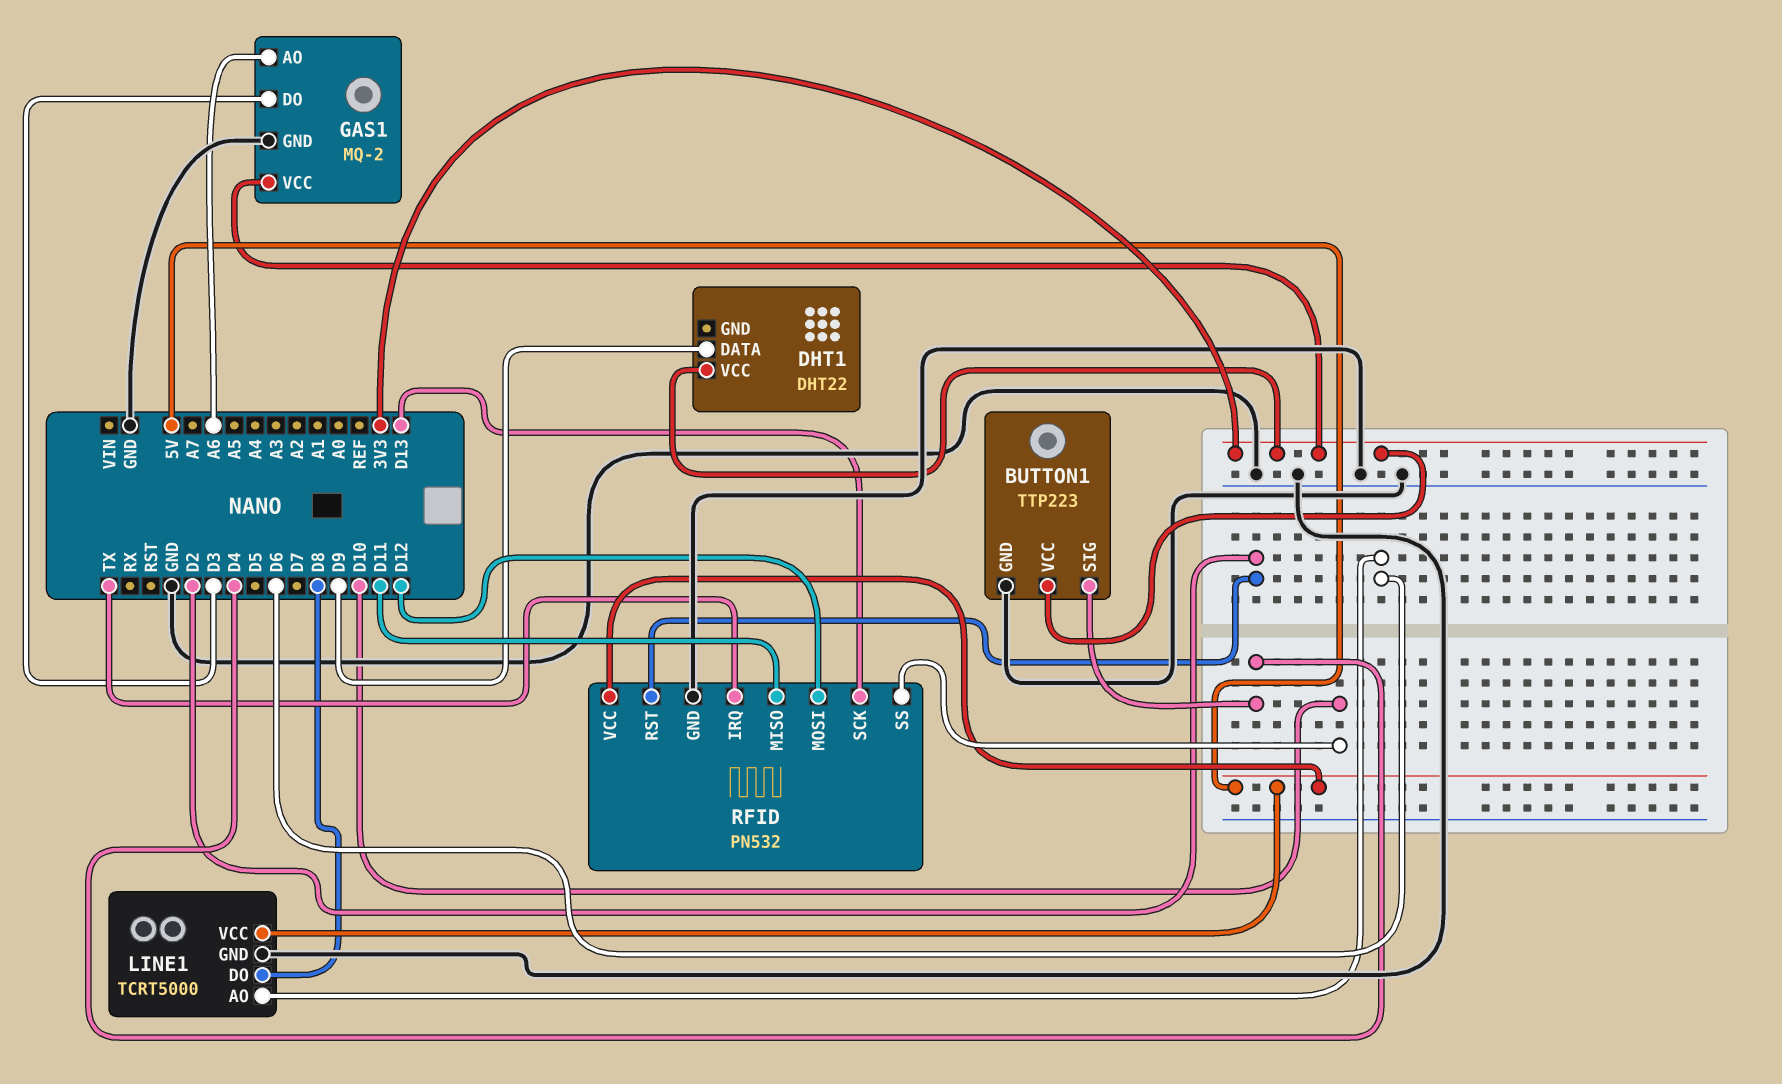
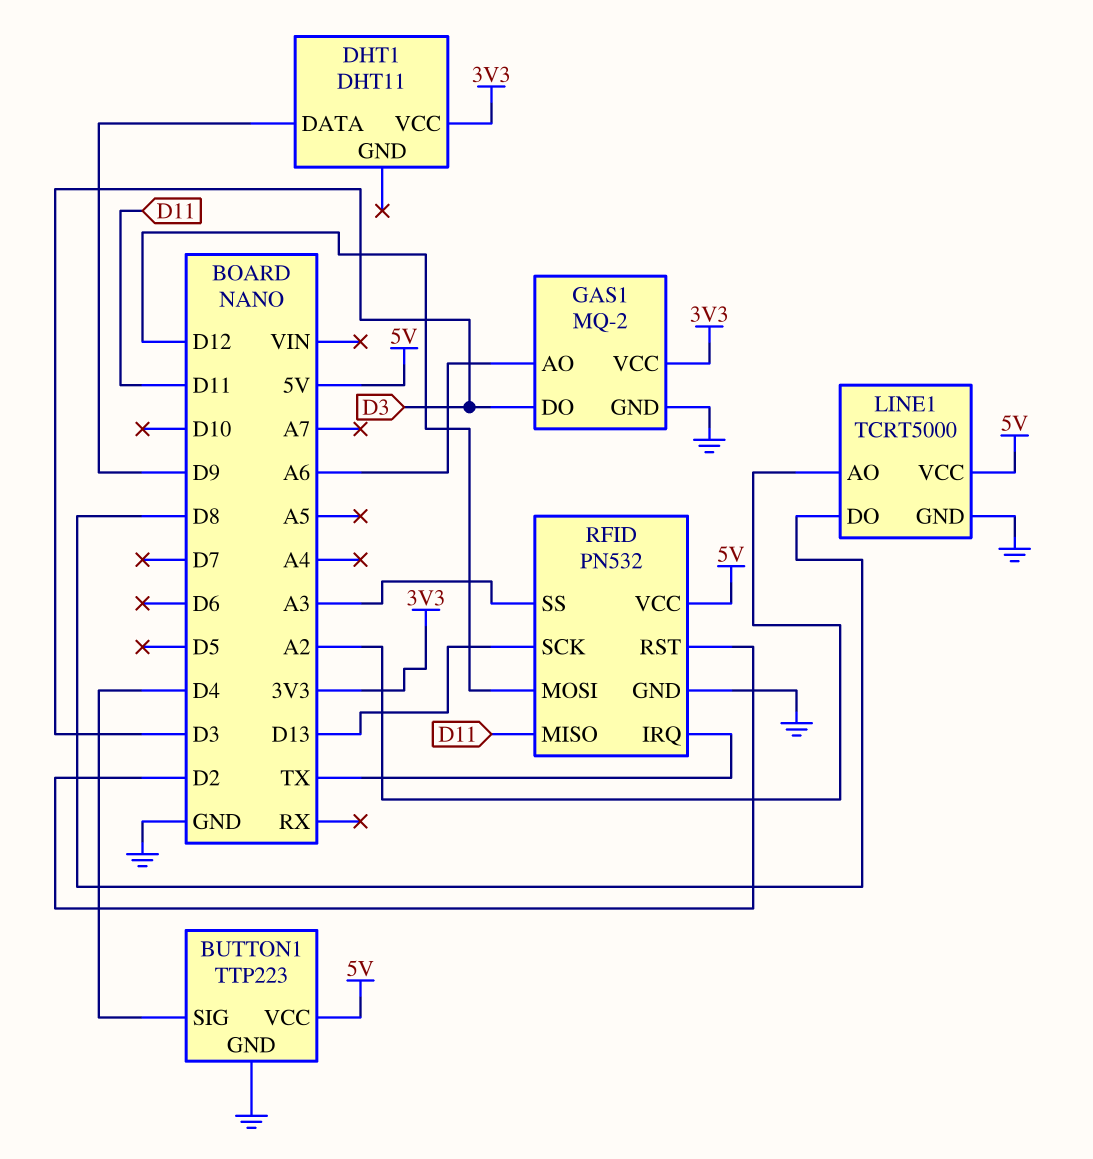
BUTTON1 pin VCC: 3V3 -> 5V
DHT1: DHT22 -> DHT11
LINE1 pin AO: D6 -> A2
RFID pin SS: D10 -> A3

